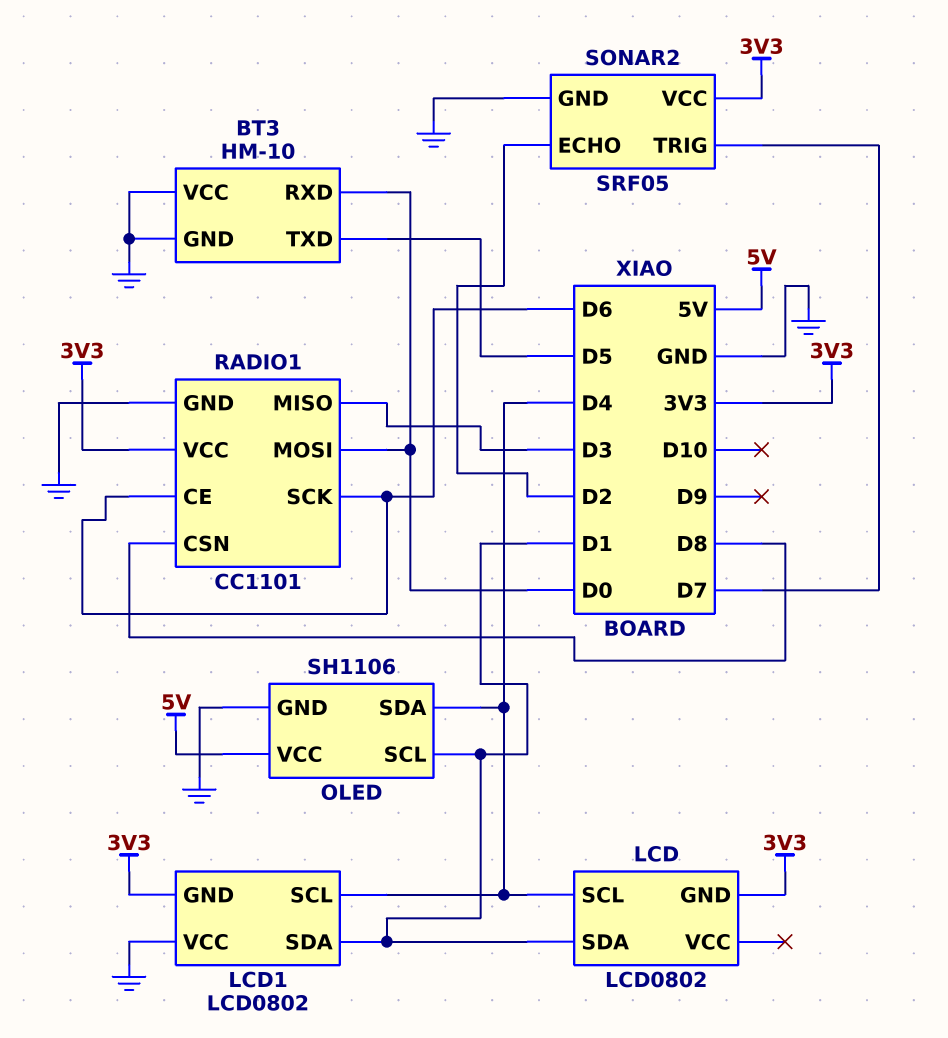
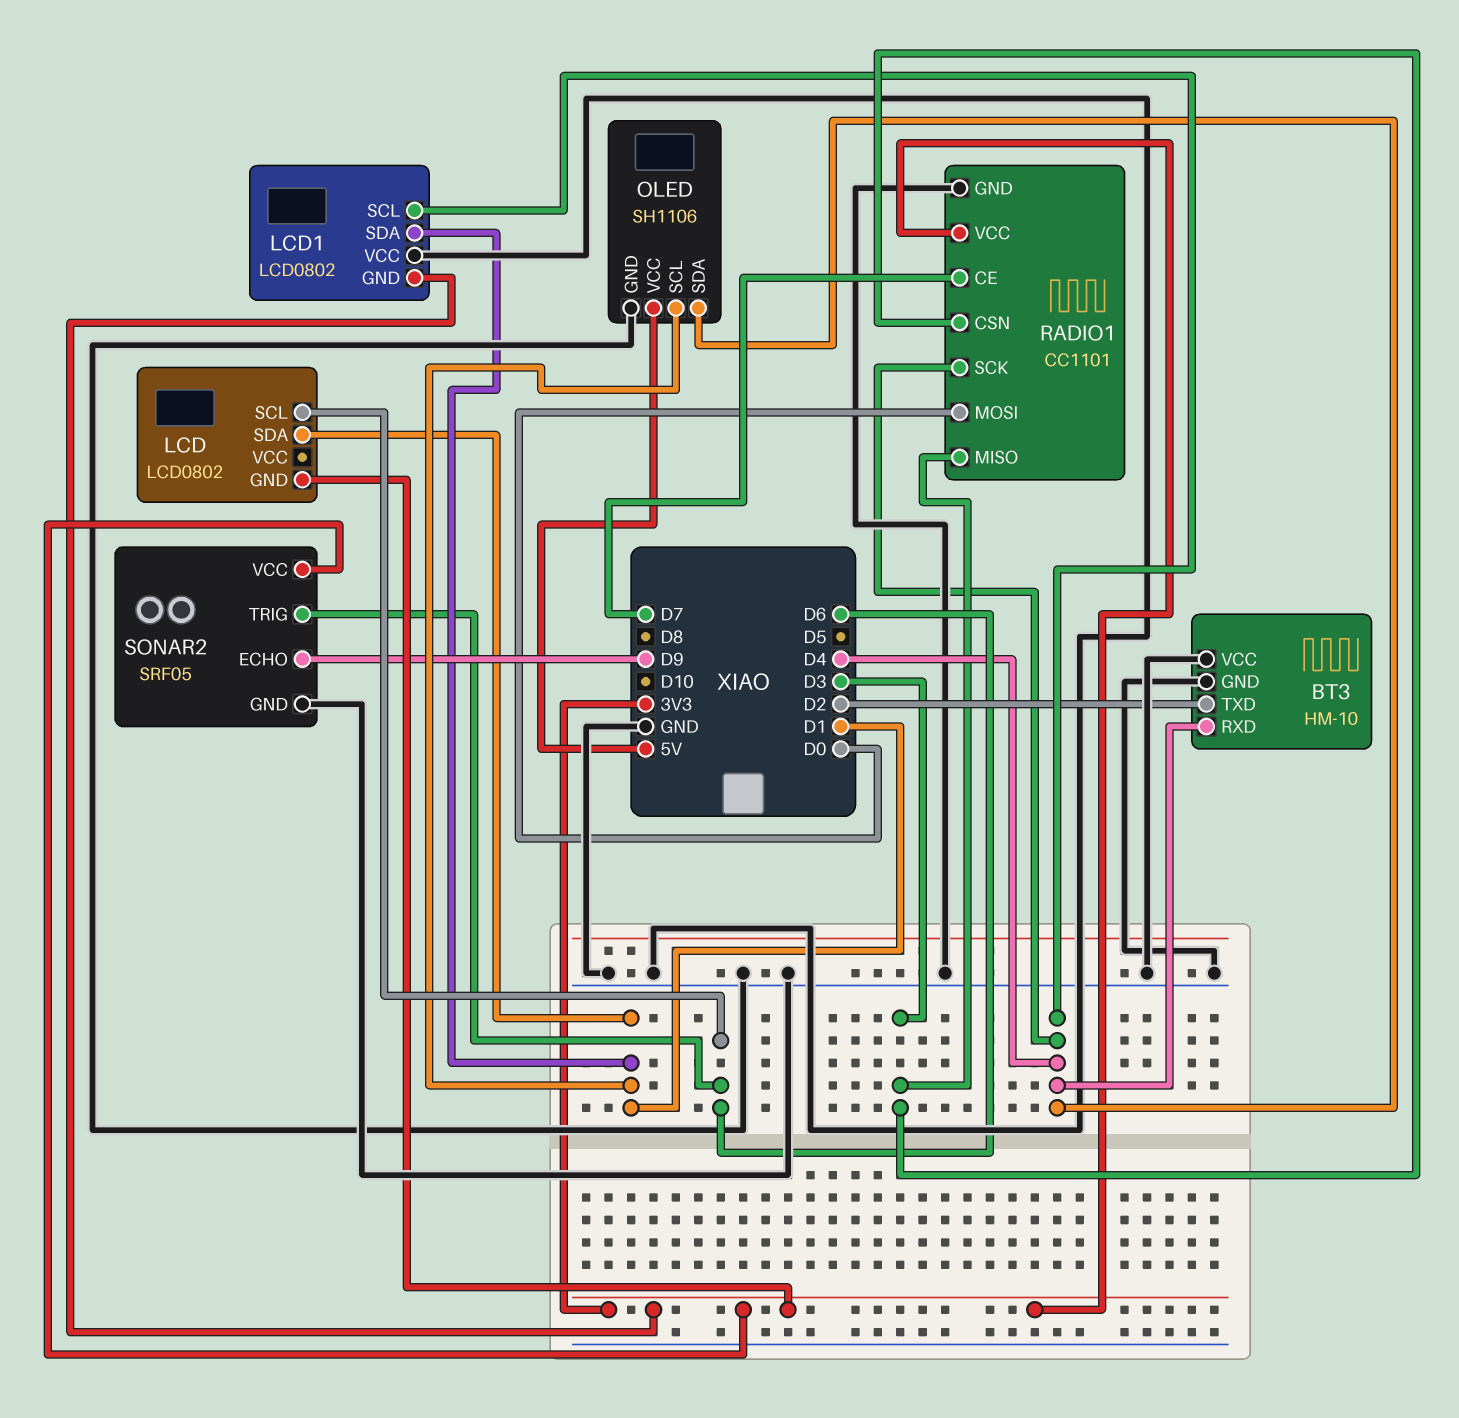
BT3 pin RXD: D0 -> D4
BT3 pin TXD: D5 -> D2
LCD pin SCL: D4 -> D6
RADIO1 pin CE: D6 -> D7
RADIO1 pin CSN: D8 -> D3
RADIO1 pin SCK: D6 -> D4
SONAR2 pin ECHO: D2 -> D9
SONAR2 pin TRIG: D7 -> D6

